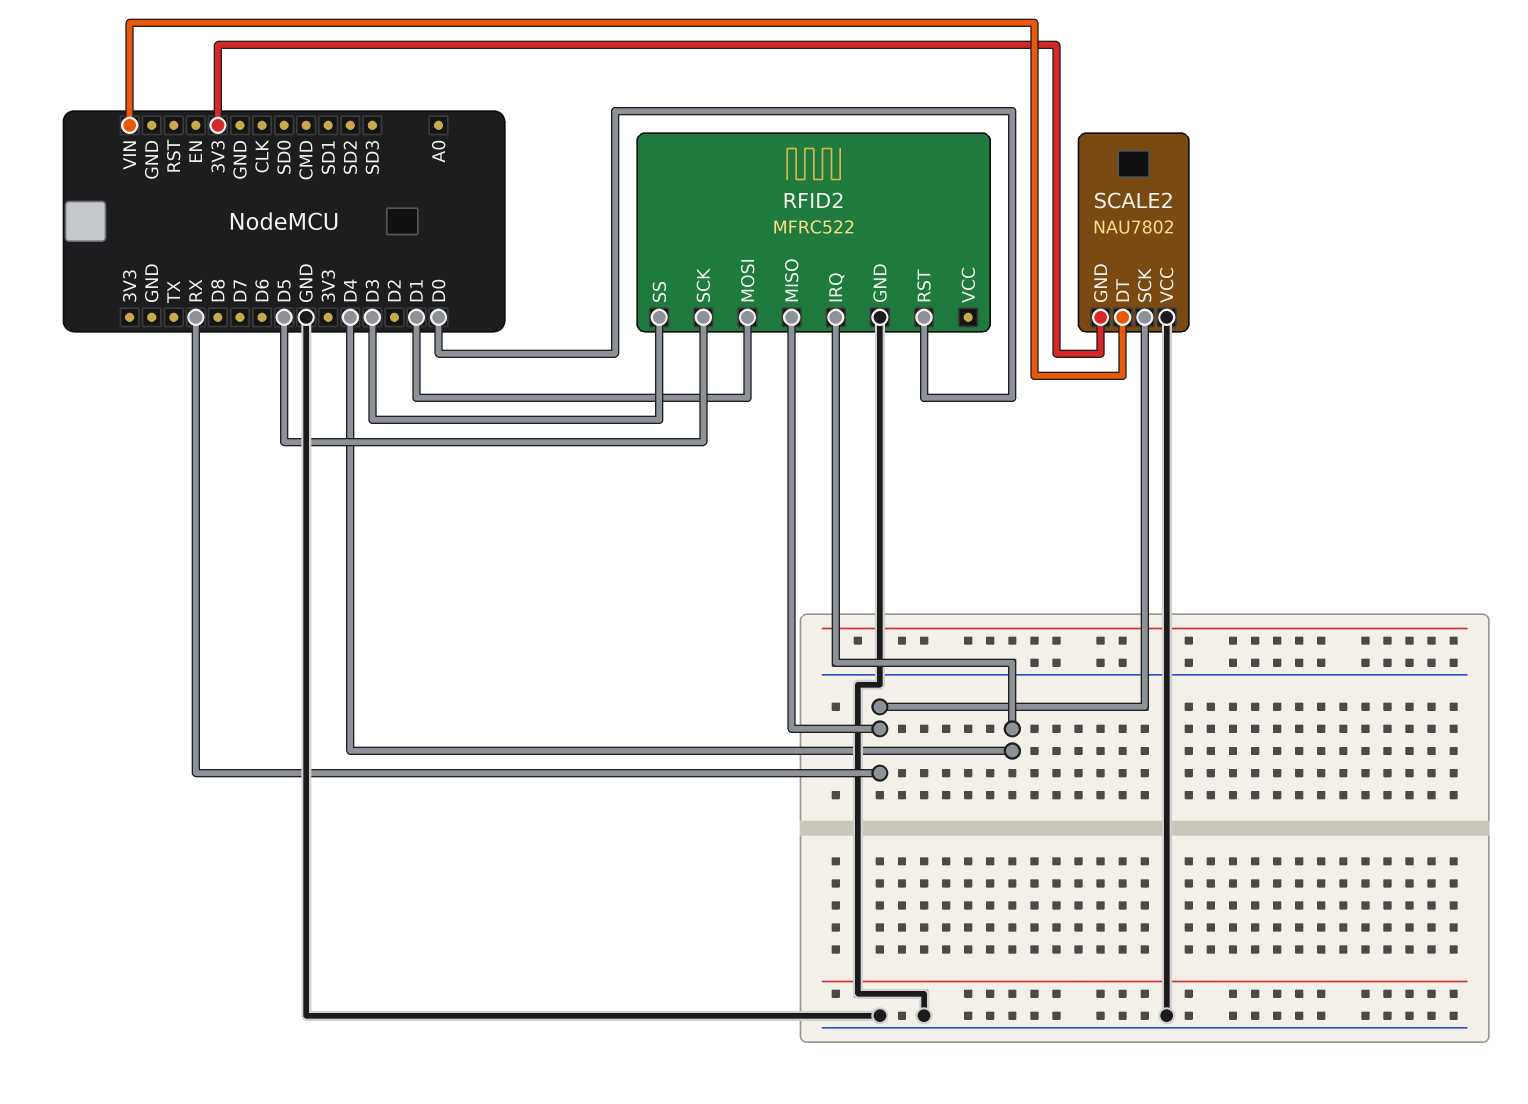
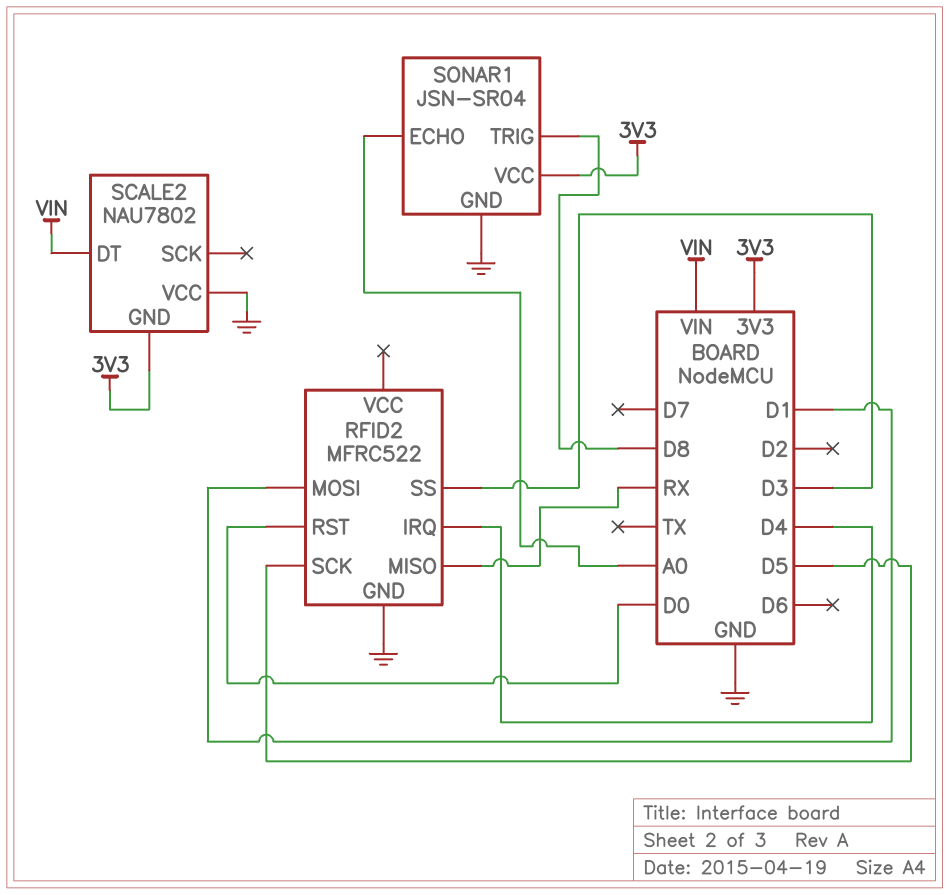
SCALE2 pin SCK: RX -> none
SONAR1: none -> JSN-SR04
SONAR1 pin ECHO: none -> A0
SONAR1 pin GND: none -> GND
SONAR1 pin TRIG: none -> D8
SONAR1 pin VCC: none -> 3V3

